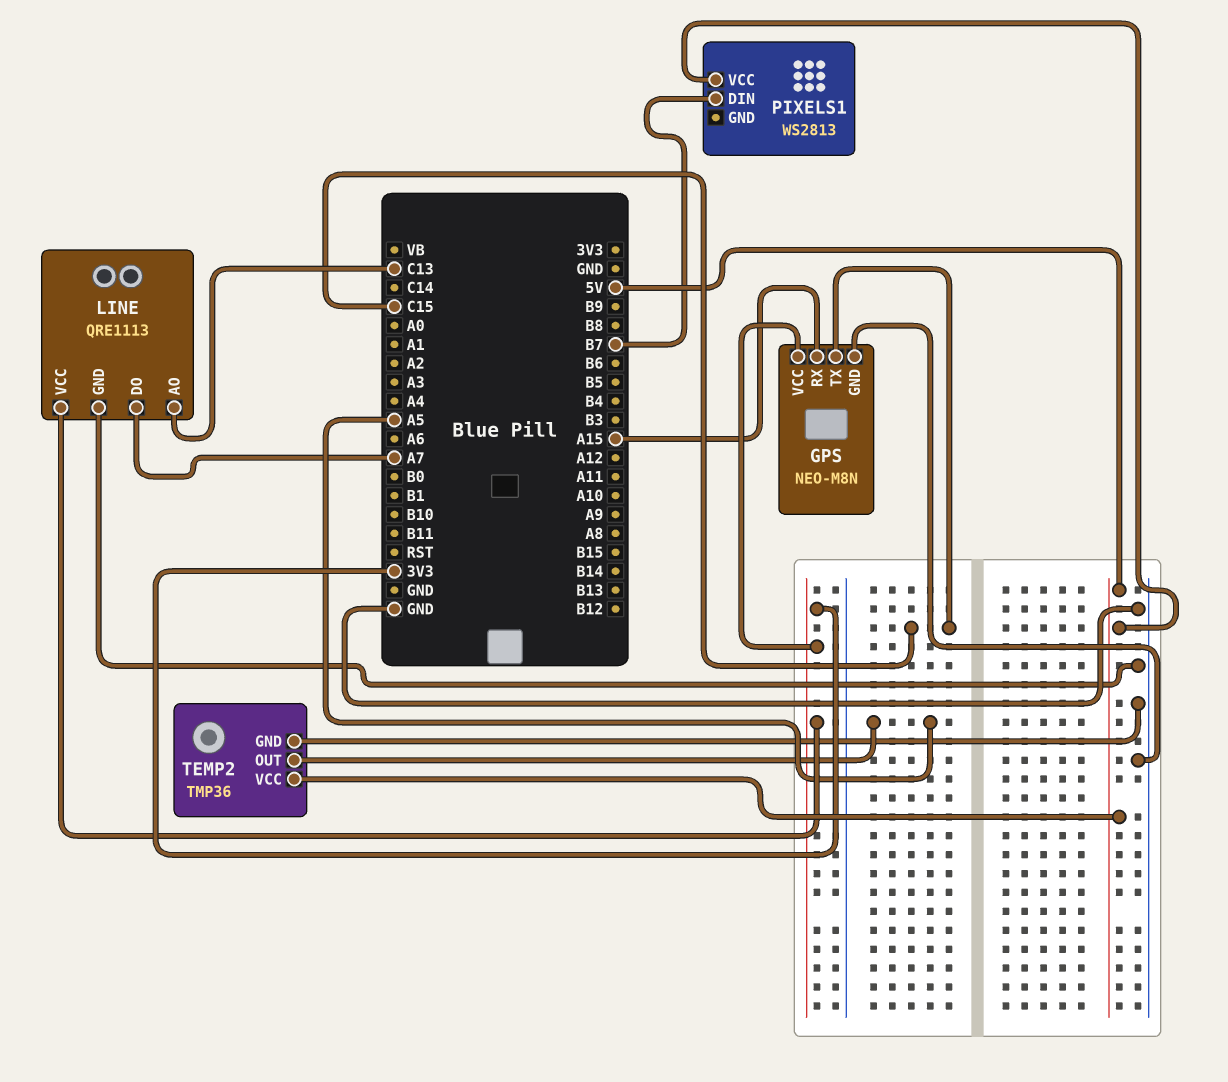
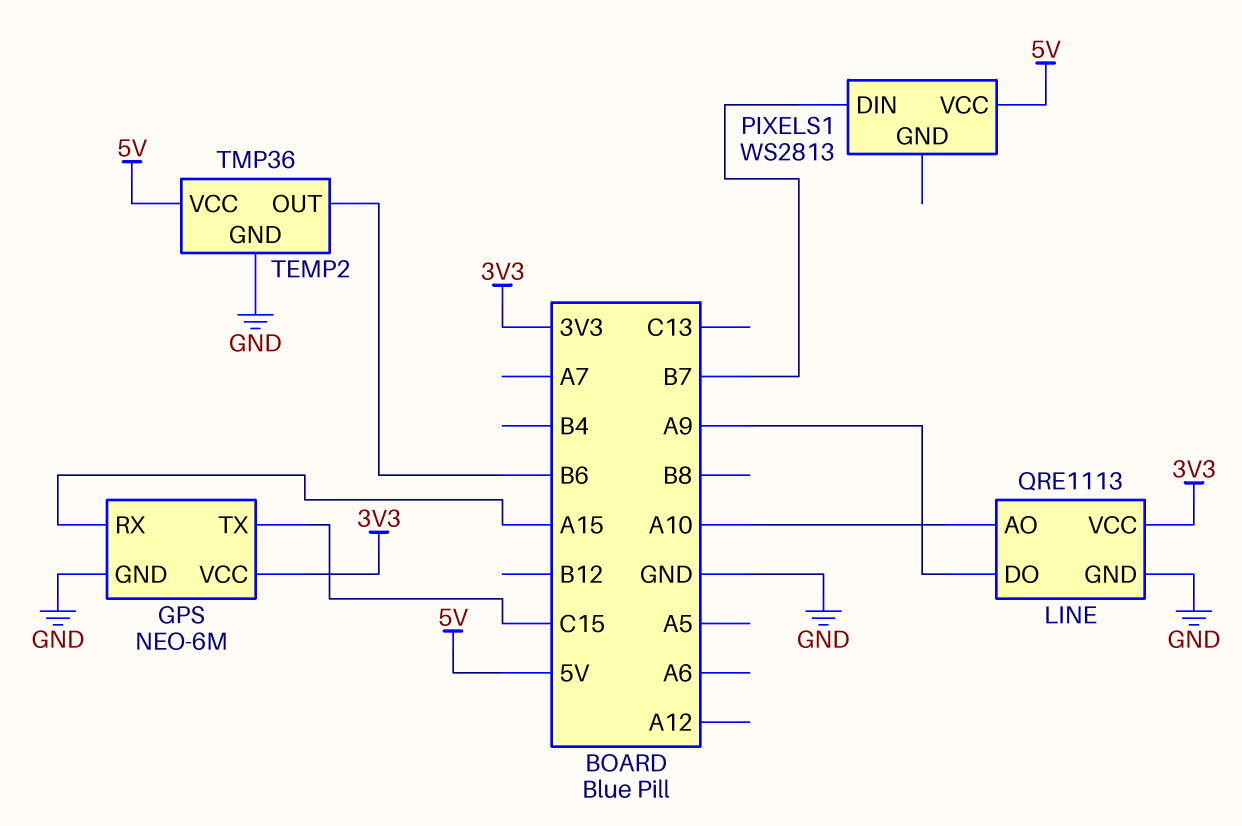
GPS: NEO-M8N -> NEO-6M
LINE pin AO: C13 -> A10
LINE pin DO: A7 -> A9
TEMP2 pin OUT: A5 -> B6

